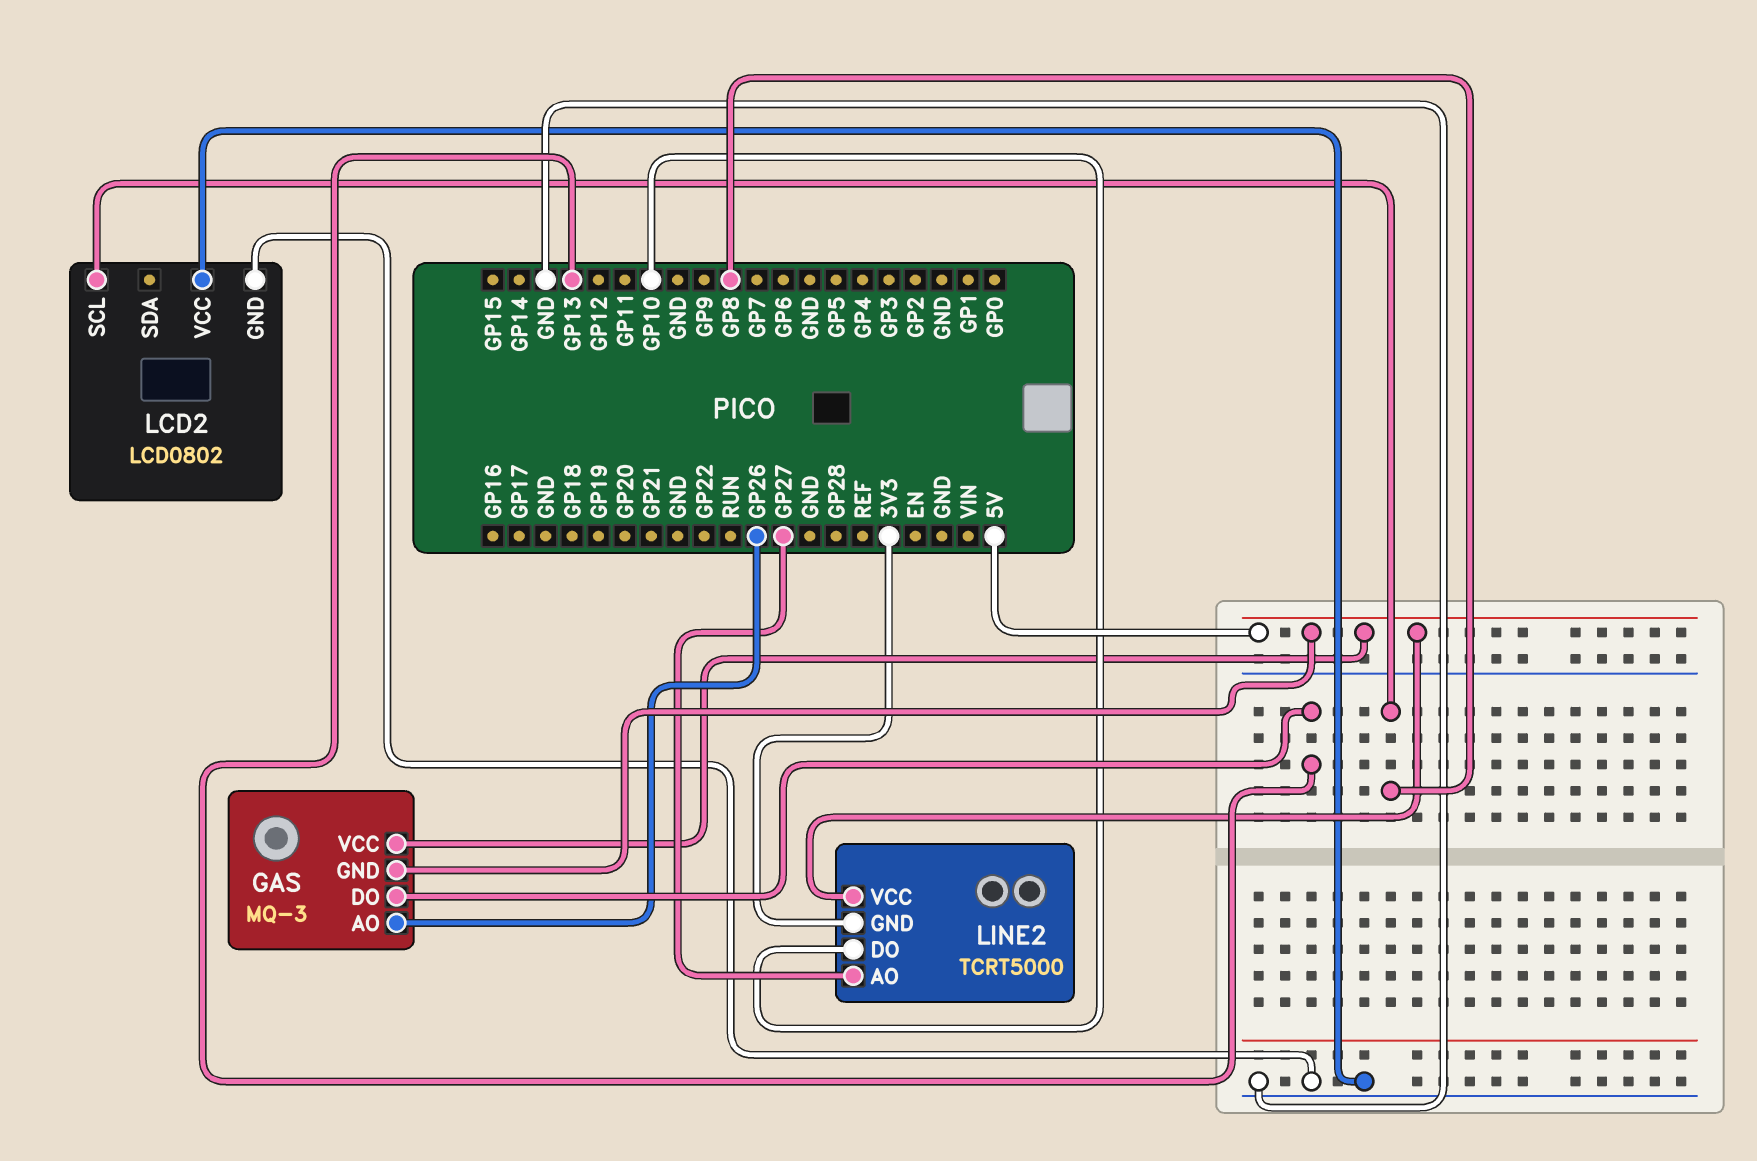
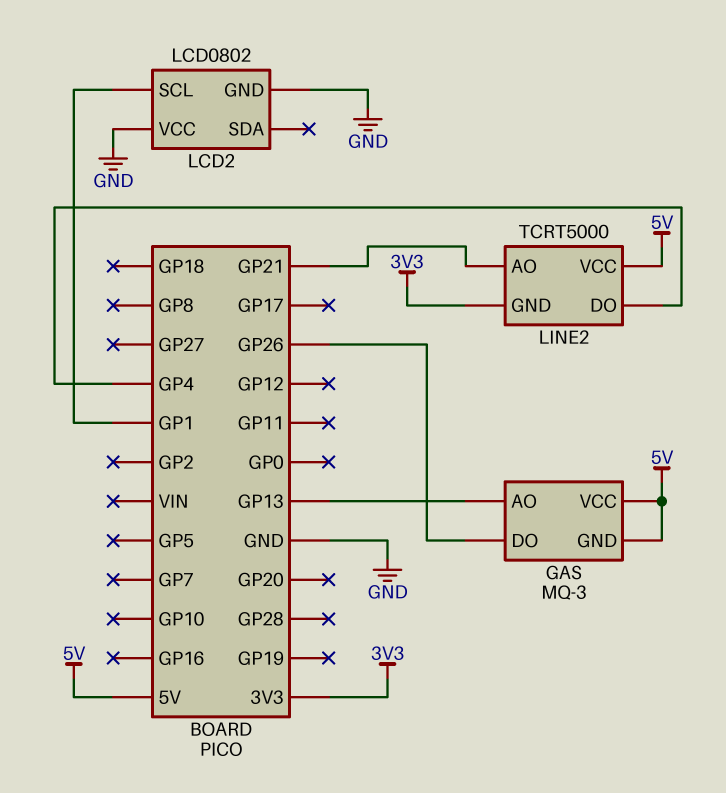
GAS pin AO: GP26 -> GP13
GAS pin DO: GP13 -> GP26
LCD2 pin SCL: GP8 -> GP1
LINE2 pin AO: GP27 -> GP21
LINE2 pin DO: GP10 -> GP4

